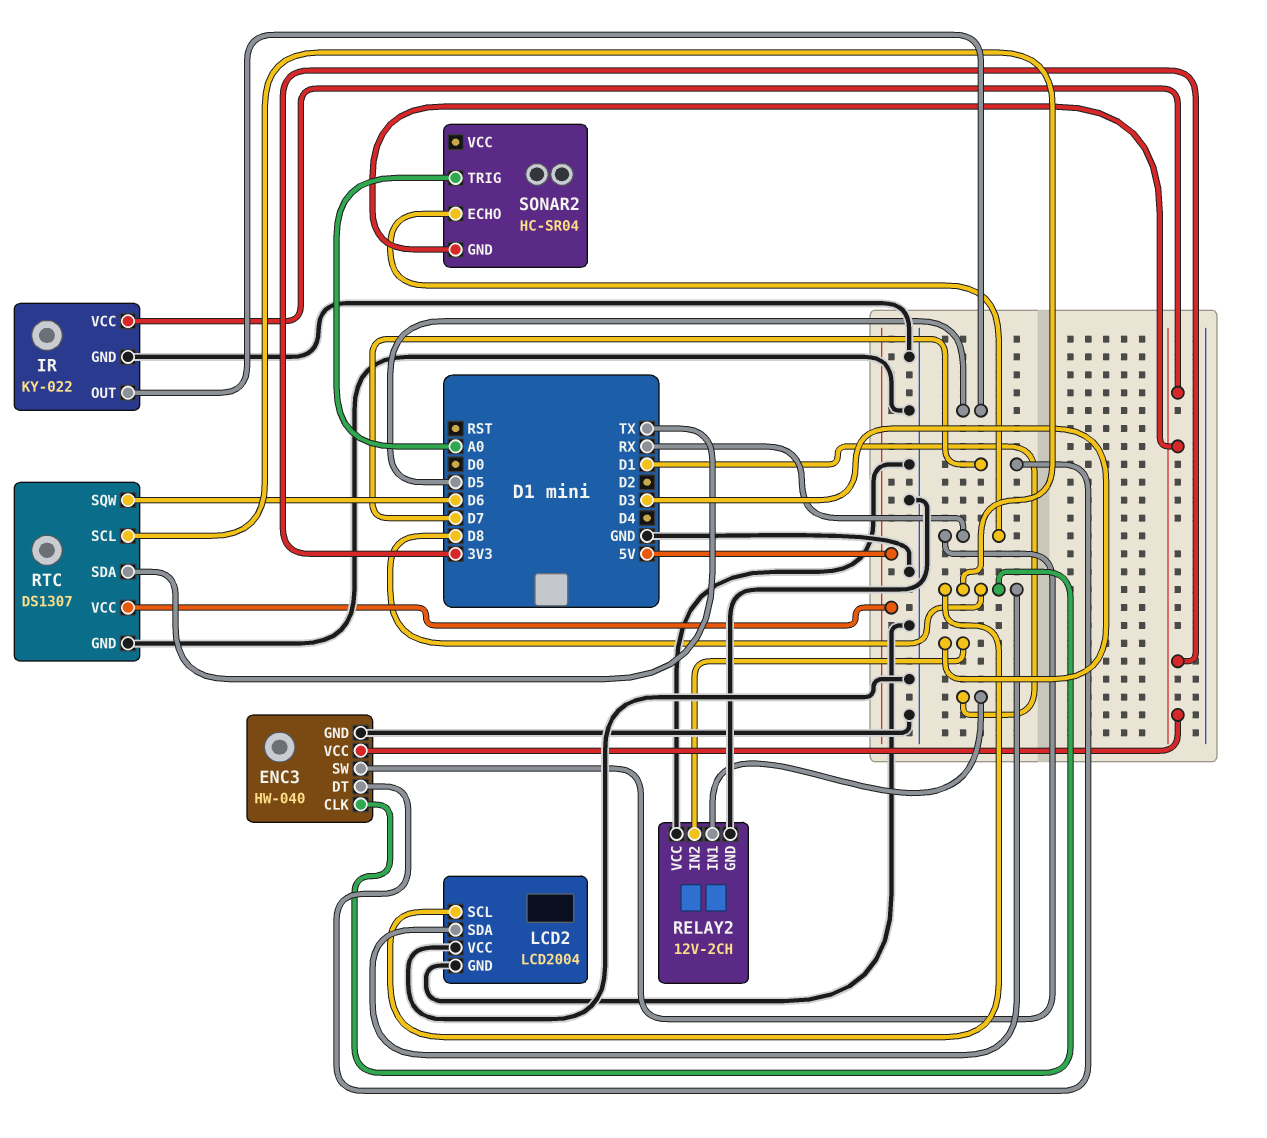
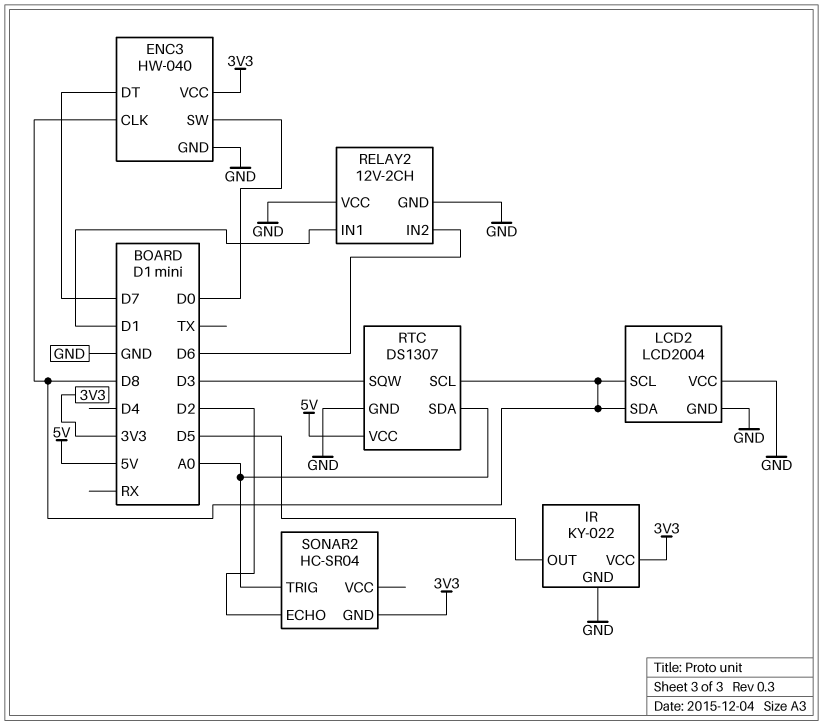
ENC3 pin SW: RX -> D0
RELAY2 pin IN2: D3 -> D6
RTC pin SDA: TX -> A0
RTC pin SQW: D6 -> D3
SONAR2 pin ECHO: RX -> D2

